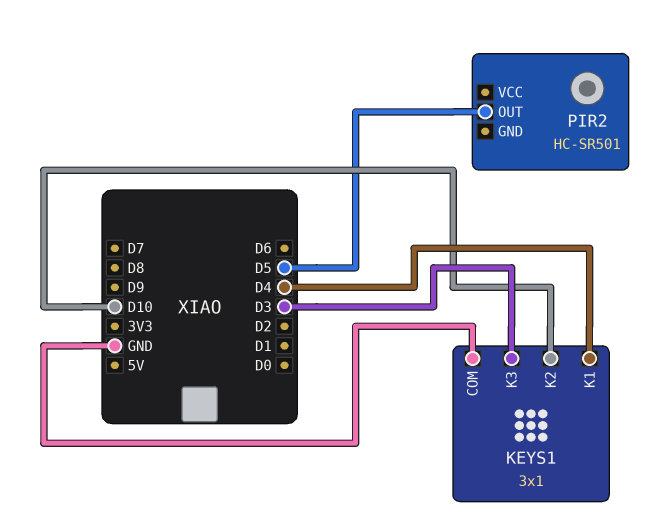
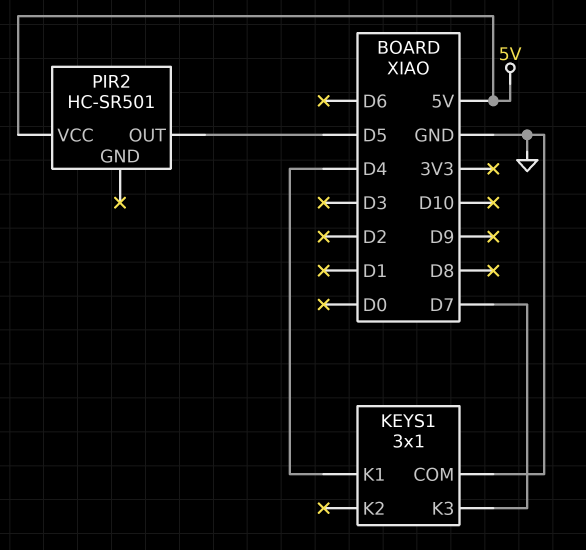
KEYS1 pin K2: D10 -> none
KEYS1 pin K3: D3 -> D7
PIR2 pin VCC: none -> 5V

